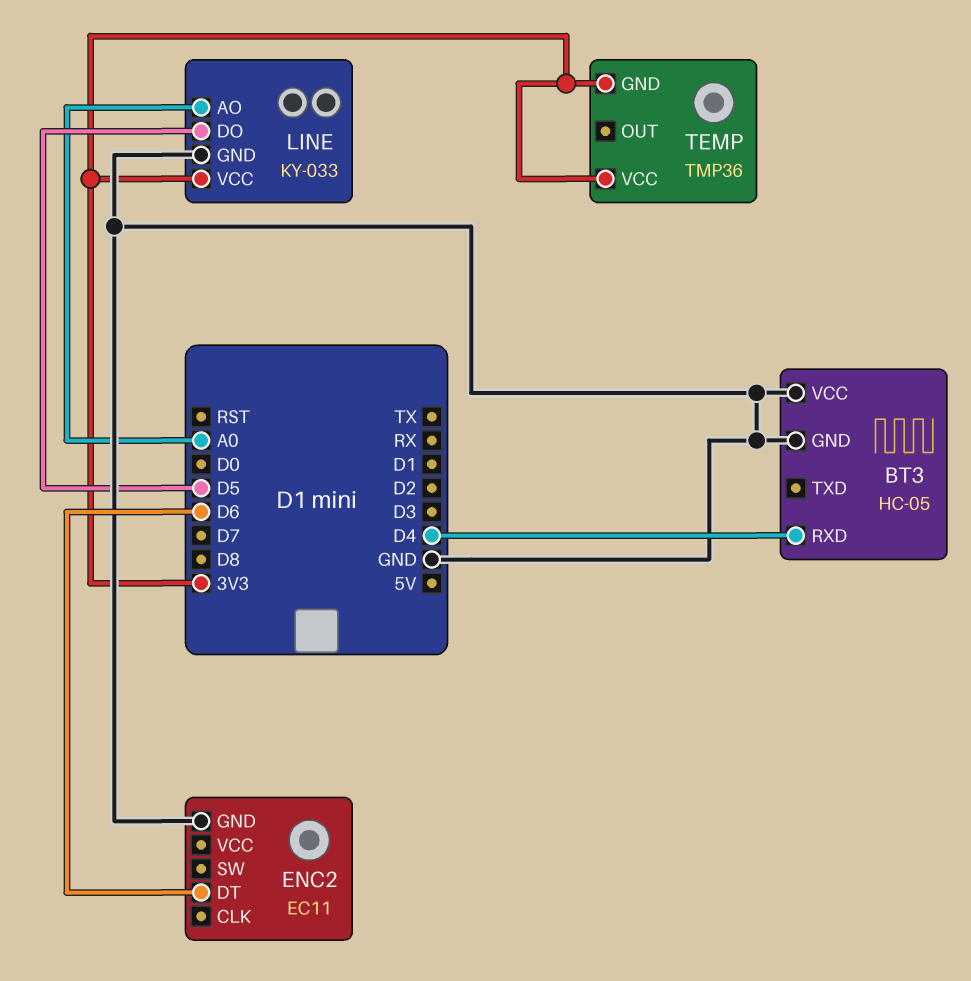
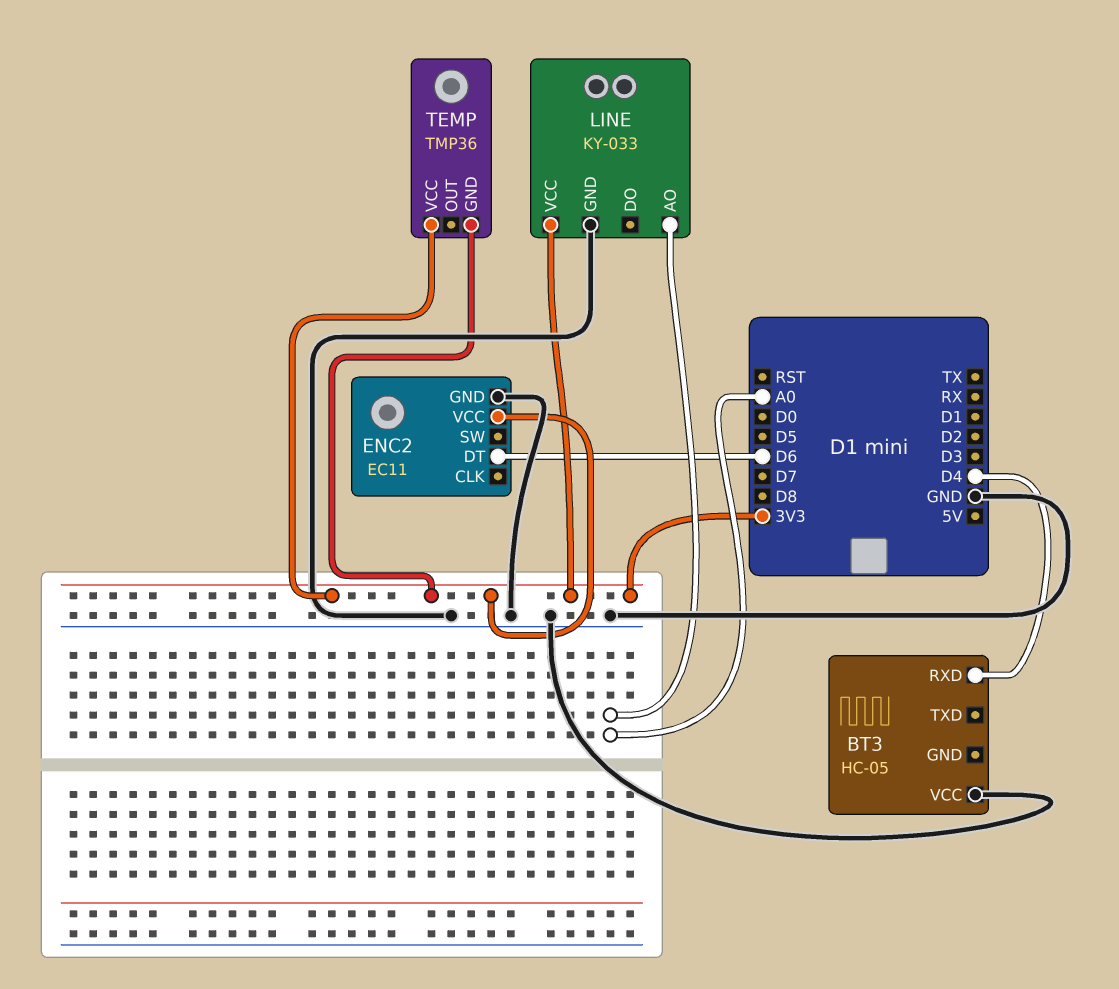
BT3 pin GND: GND -> none
ENC2 pin VCC: none -> 3V3
LINE pin DO: D5 -> none

